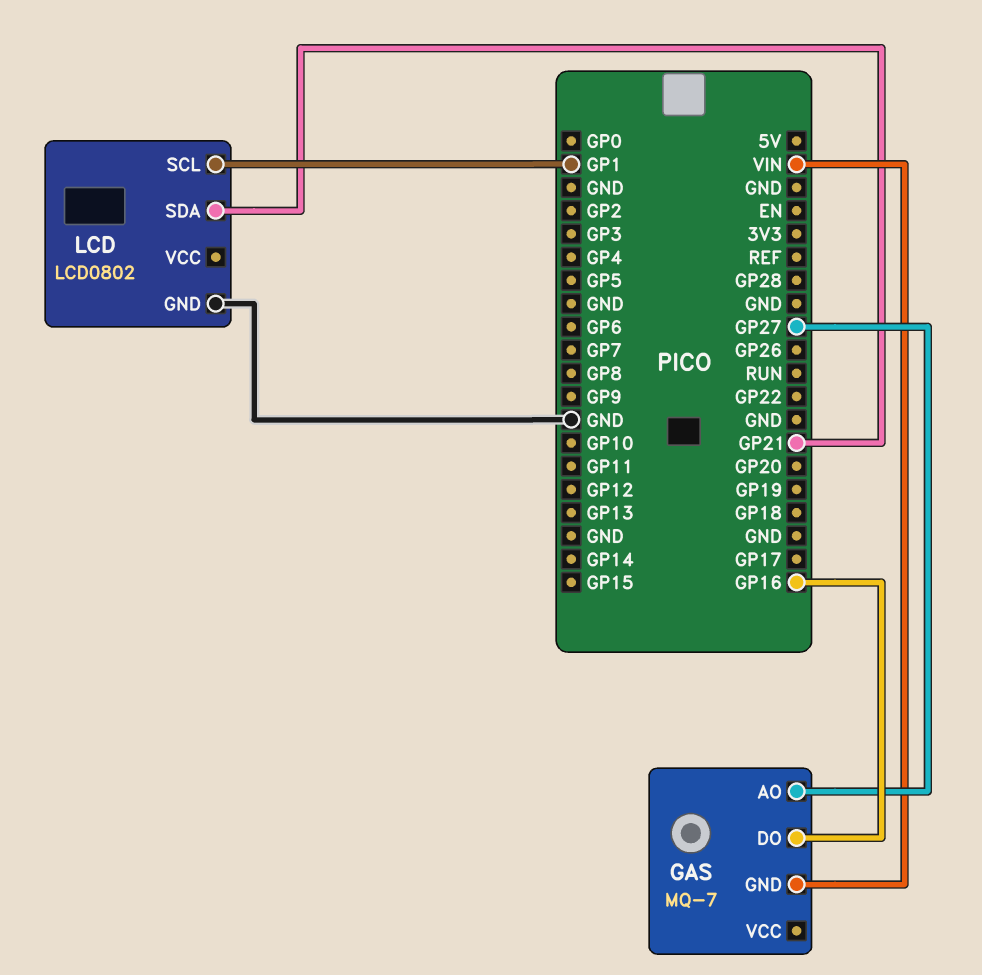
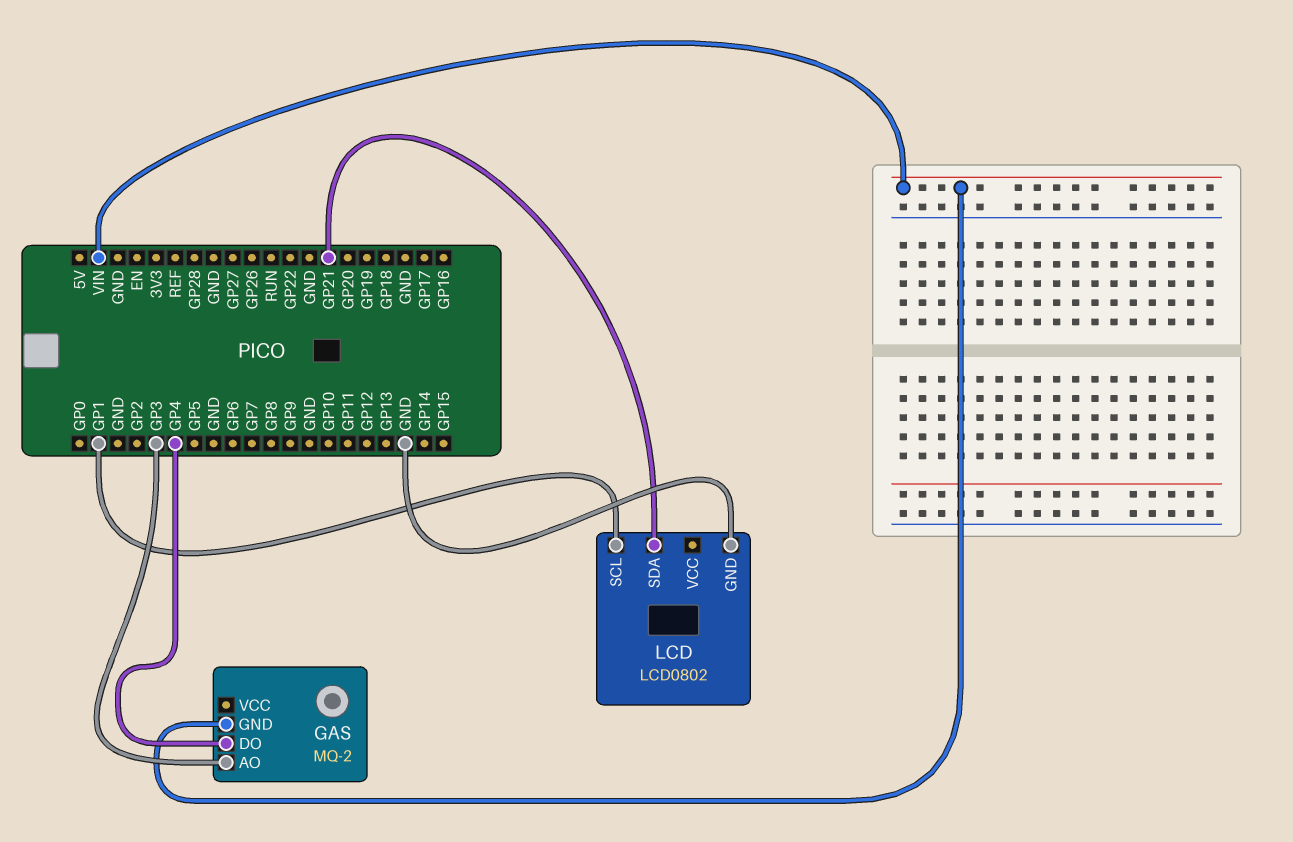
GAS: MQ-7 -> MQ-2
GAS pin AO: GP27 -> GP3
GAS pin DO: GP16 -> GP4

